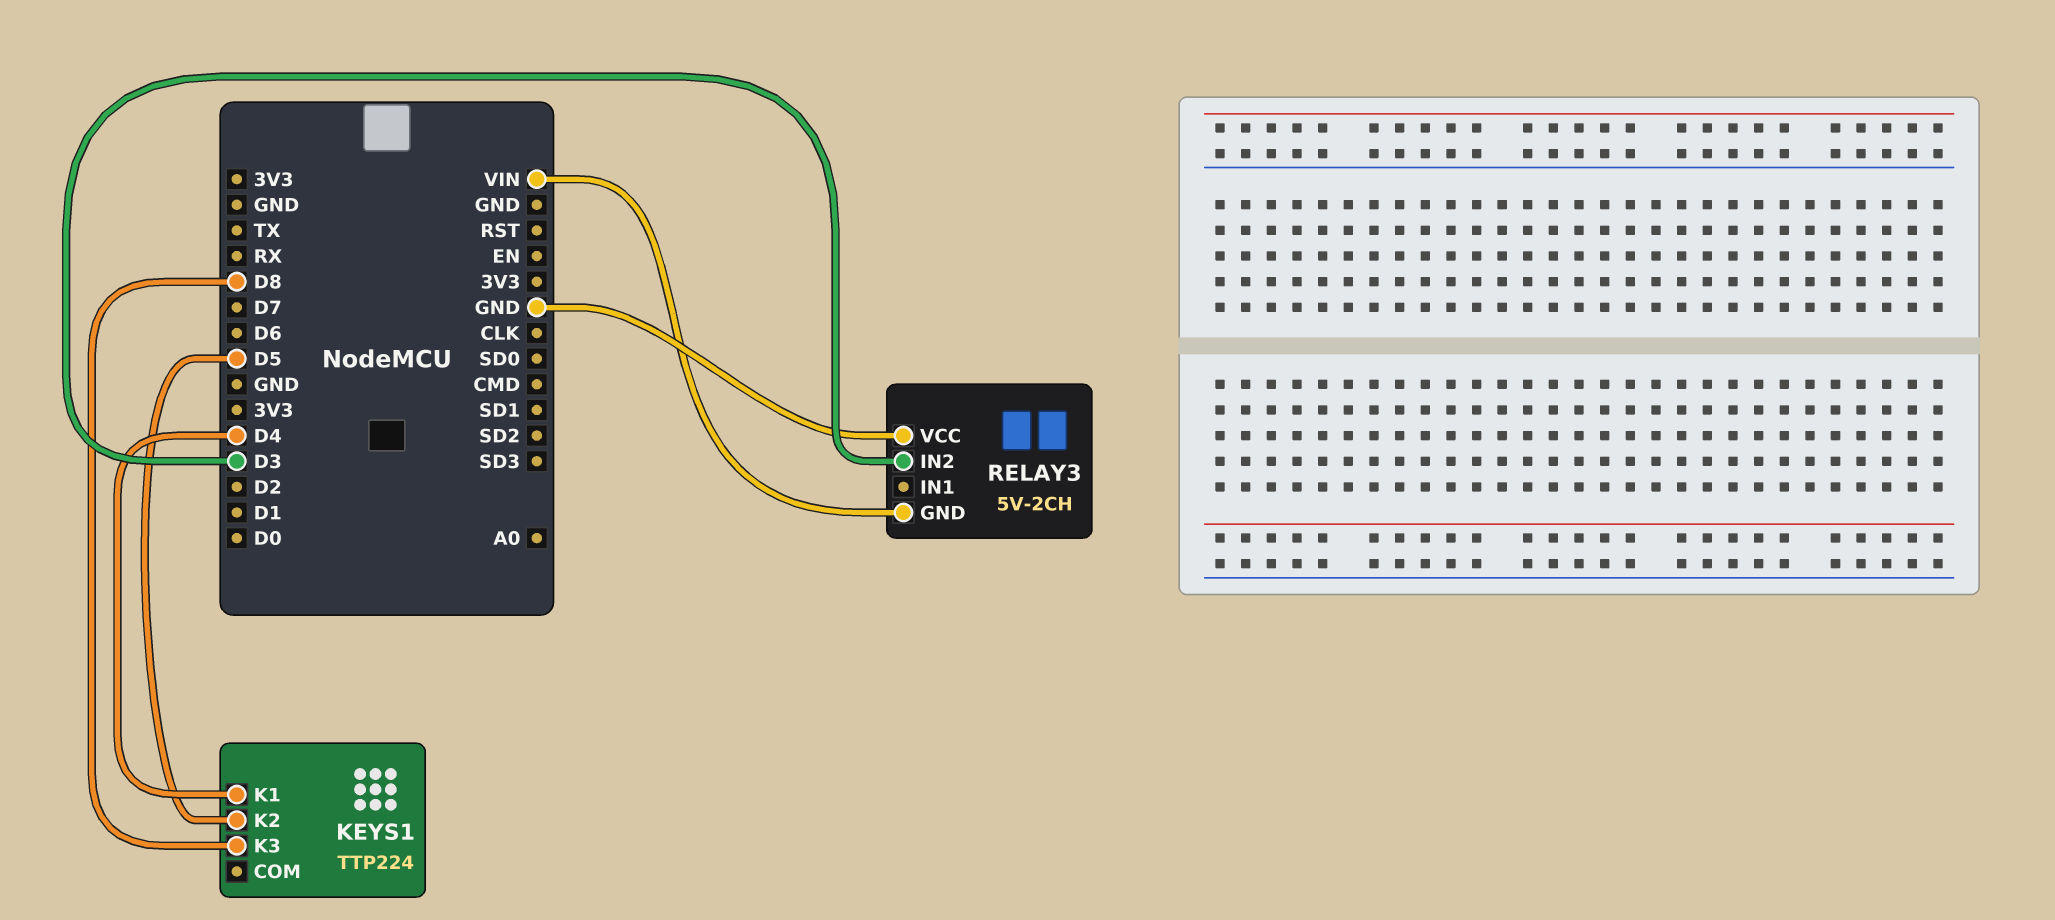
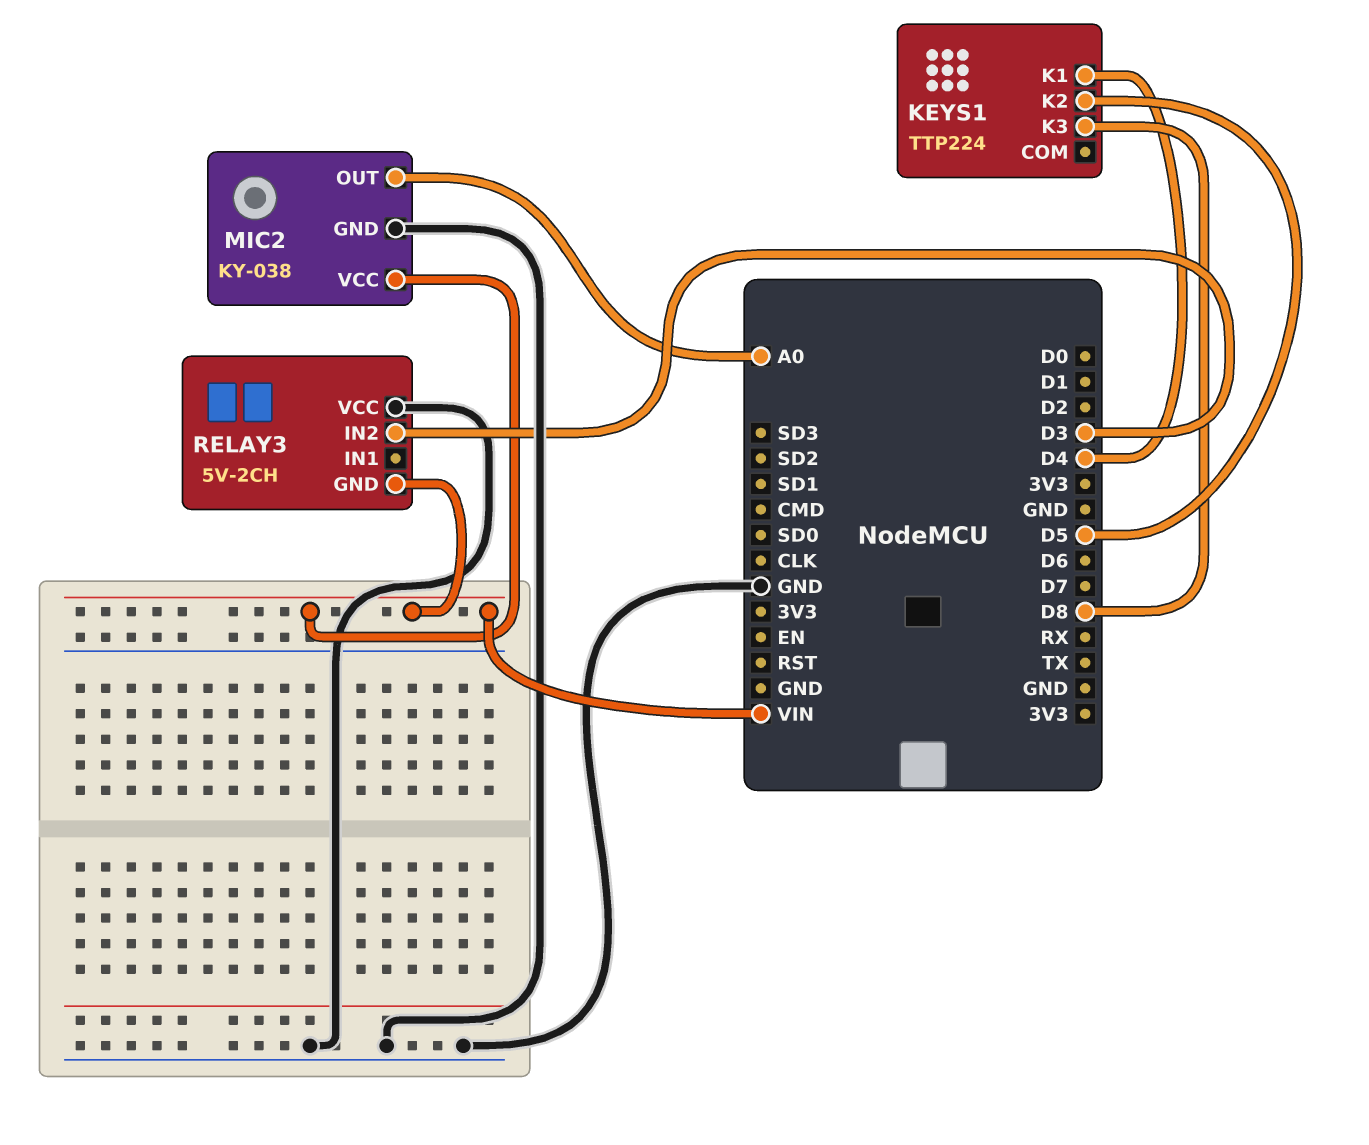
MIC2: none -> KY-038
MIC2 pin GND: none -> GND
MIC2 pin OUT: none -> A0
MIC2 pin VCC: none -> VIN

